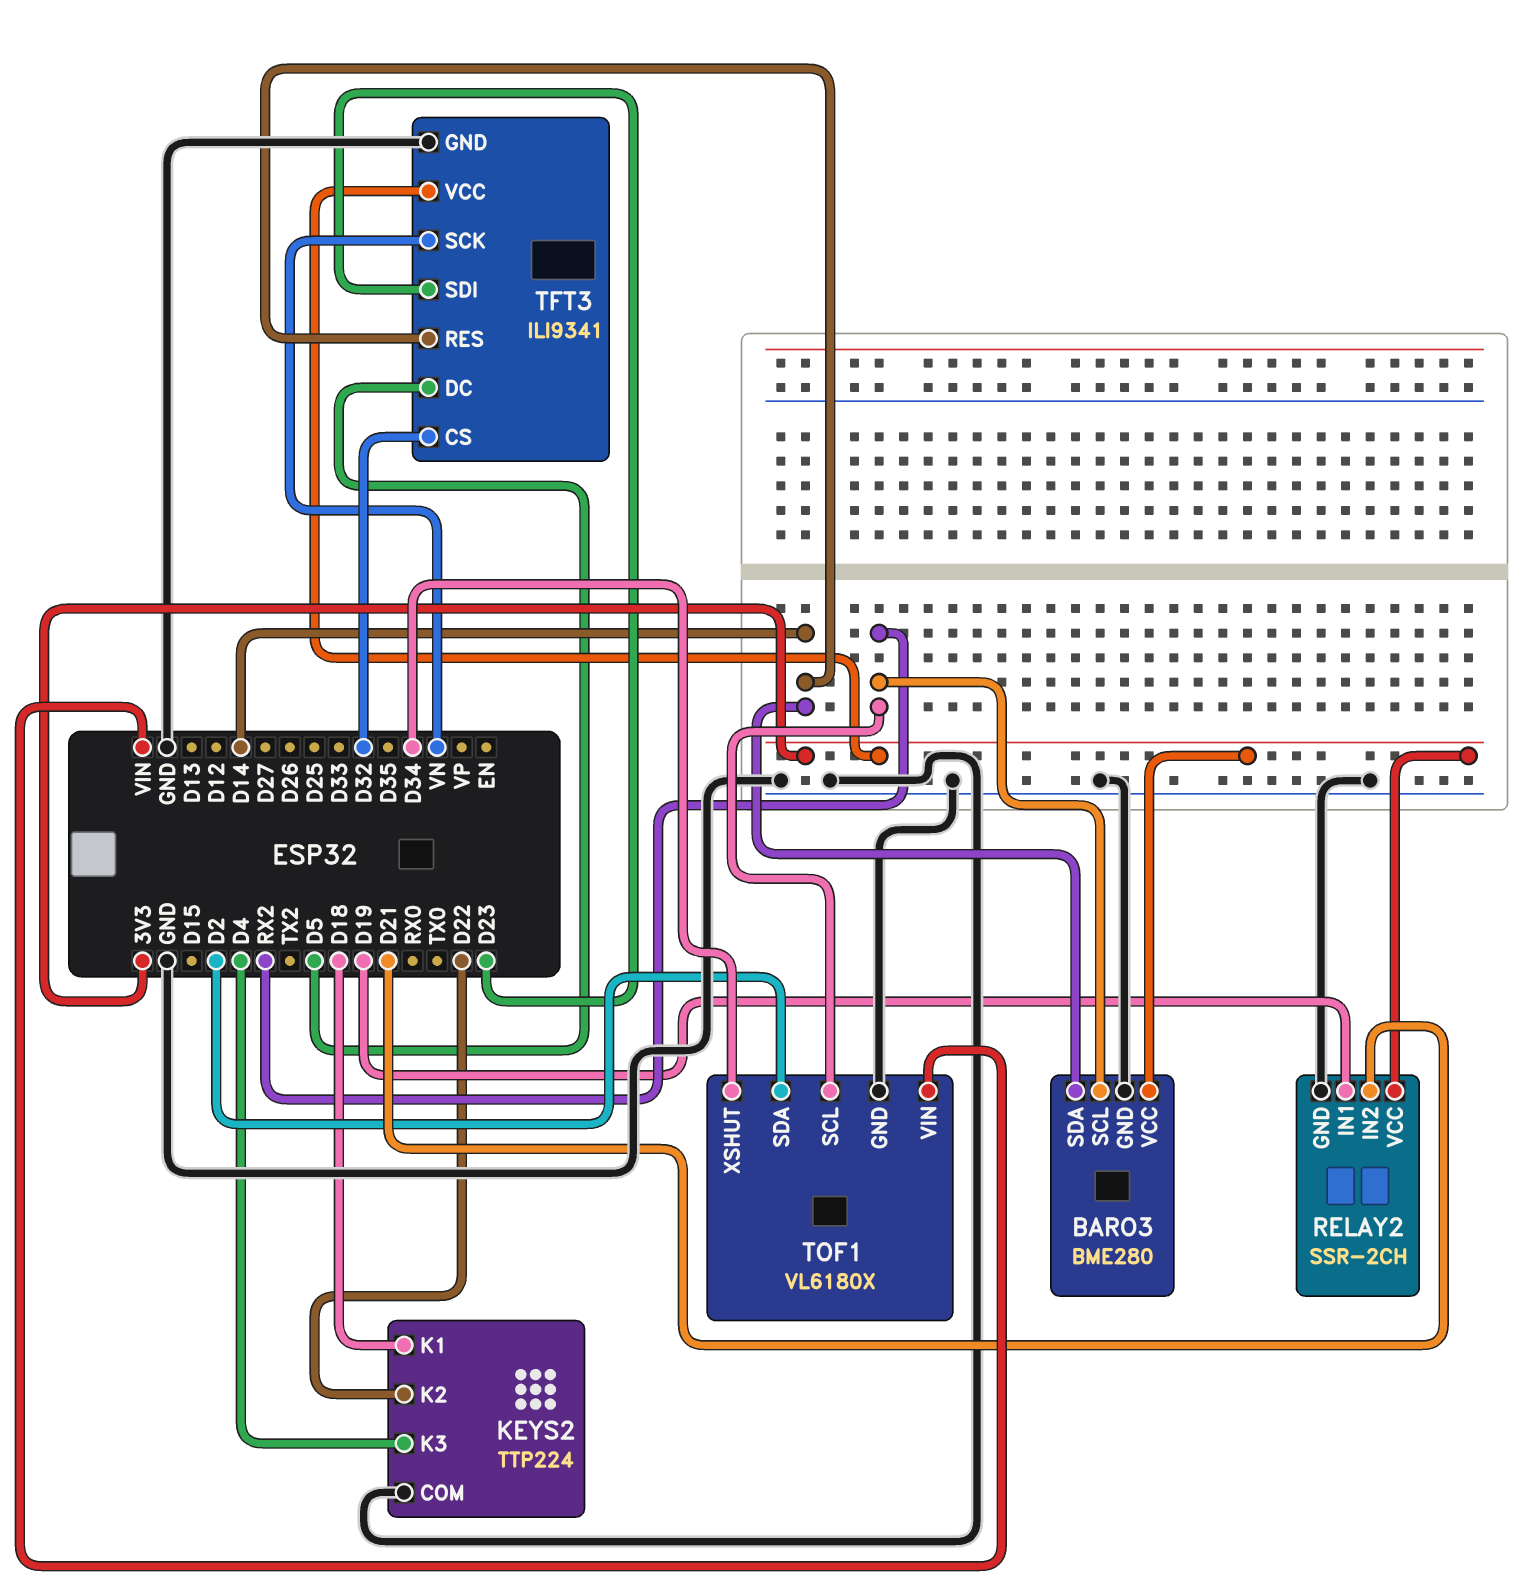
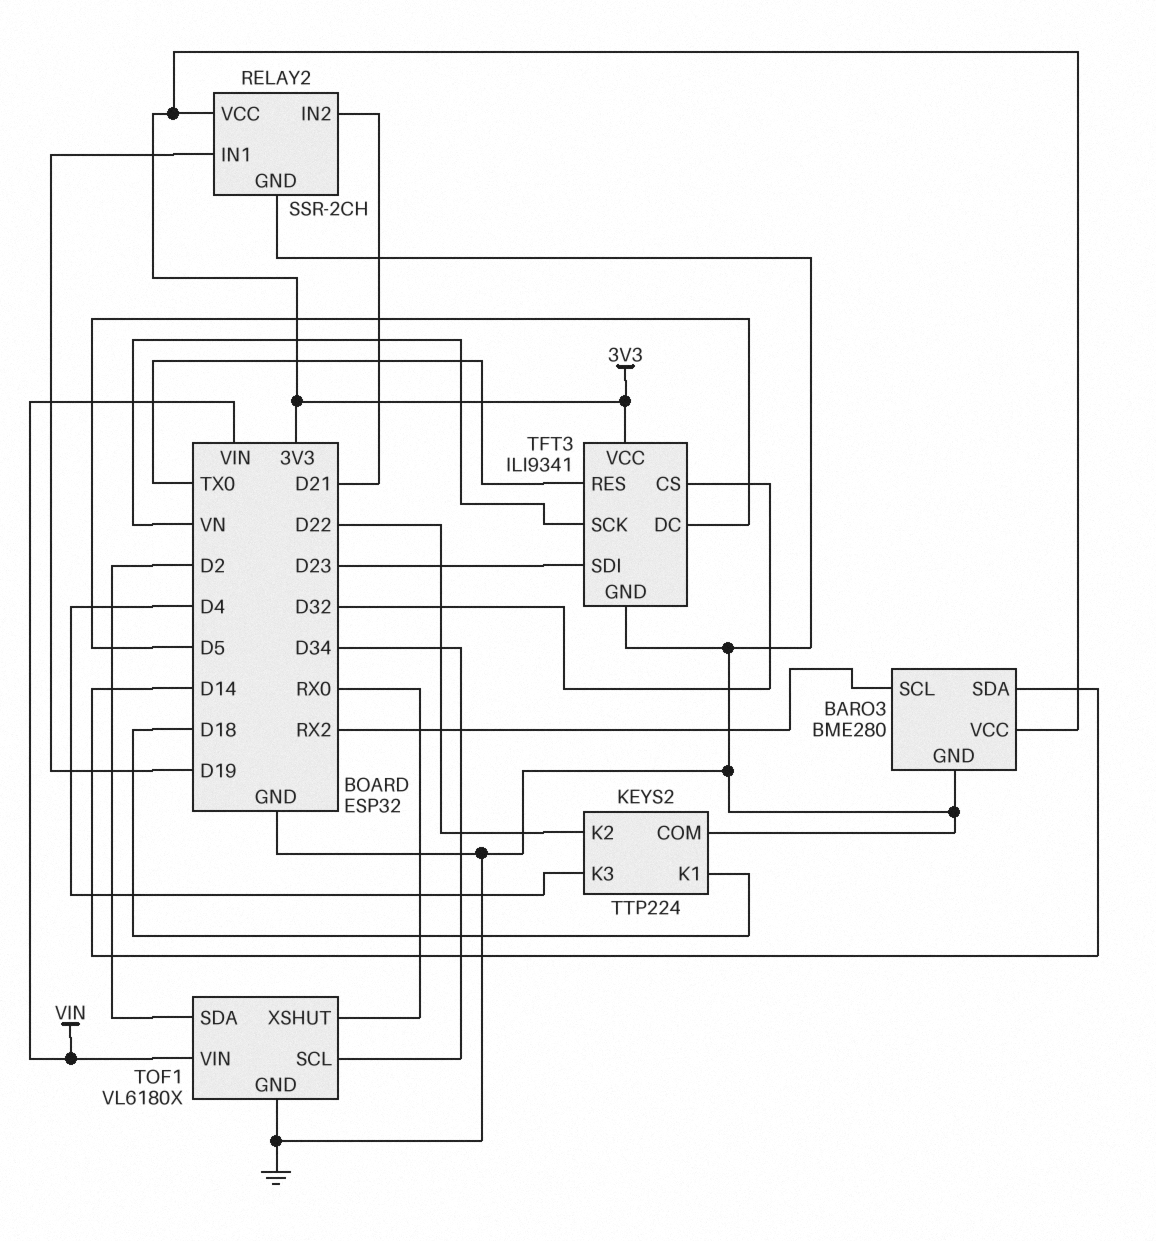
TFT3 pin RES: D14 -> TX0
TOF1 pin SCL: RX2 -> D34
TOF1 pin XSHUT: D34 -> RX0

